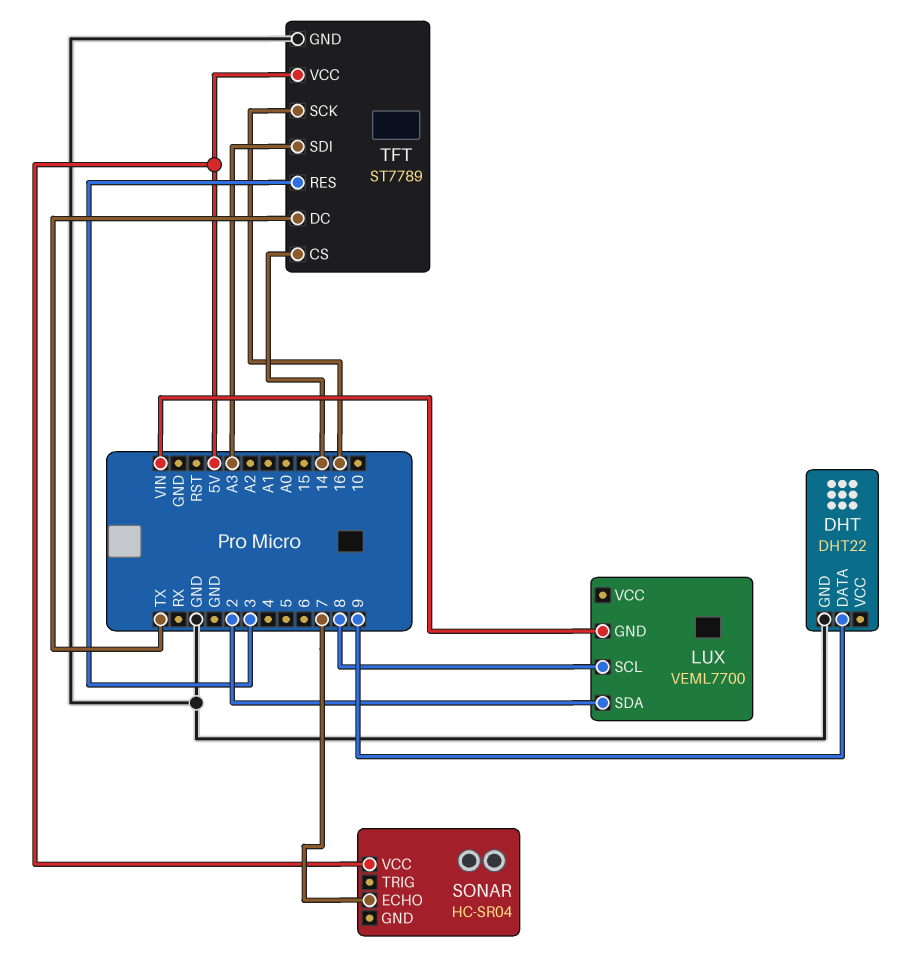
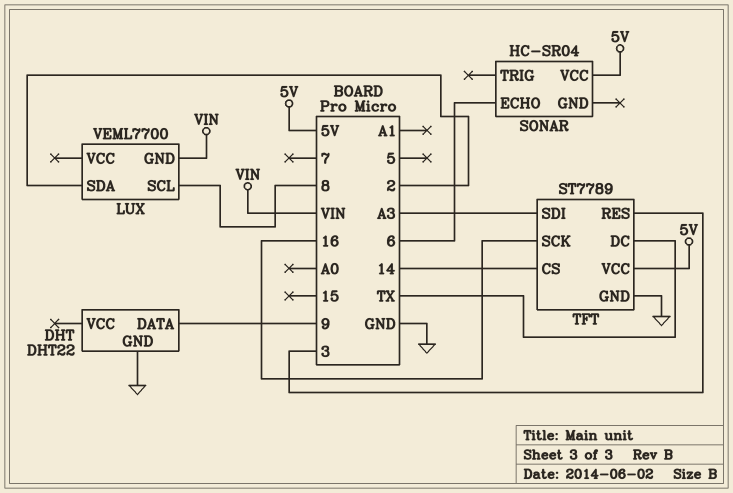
SONAR pin ECHO: 7 -> 6

